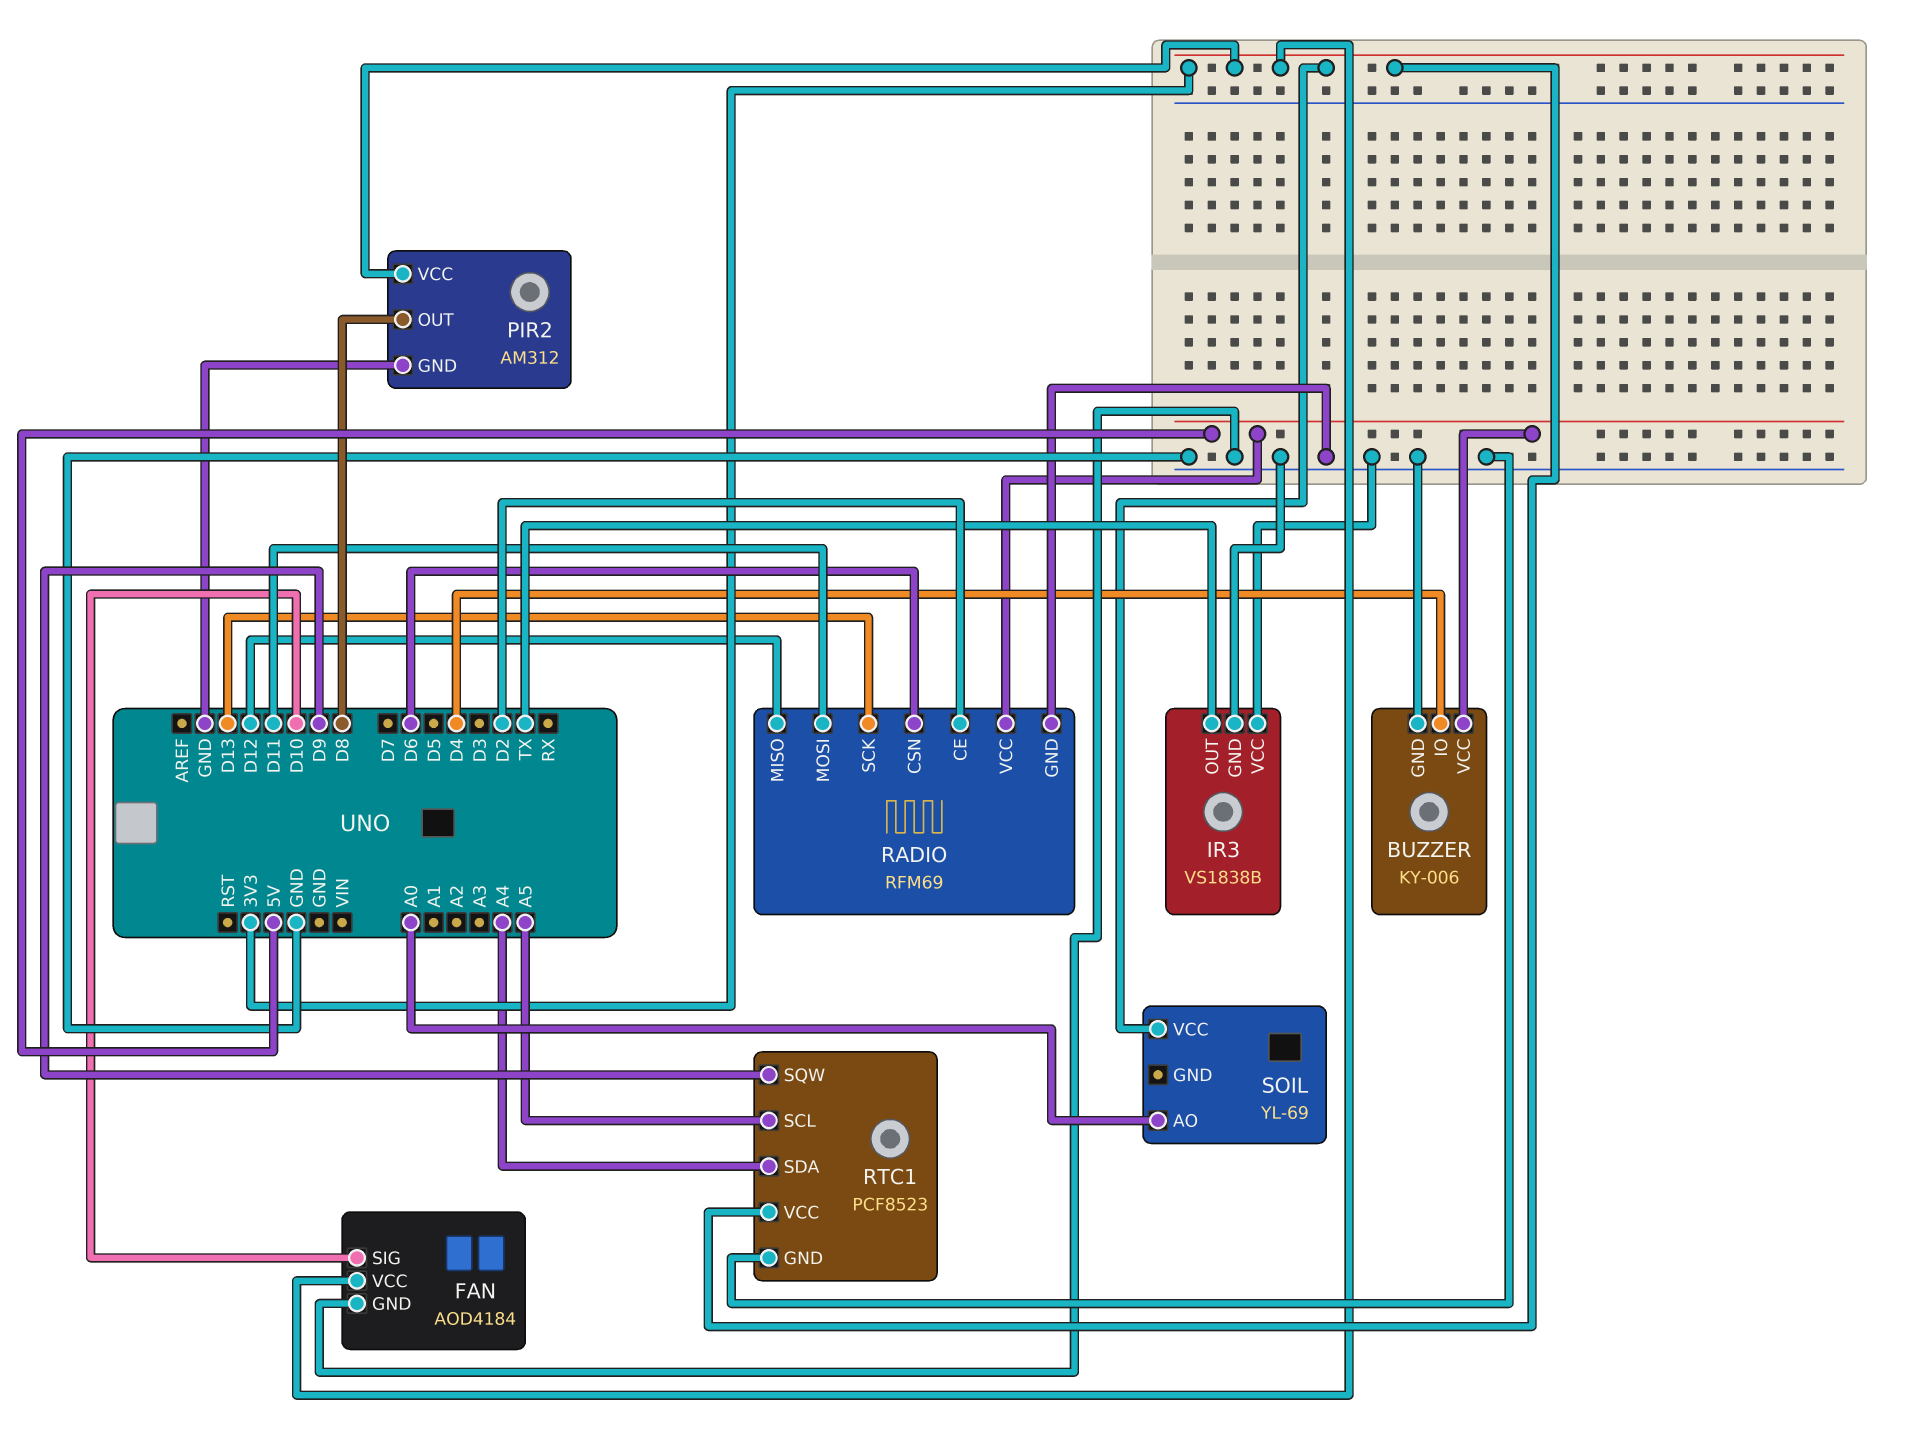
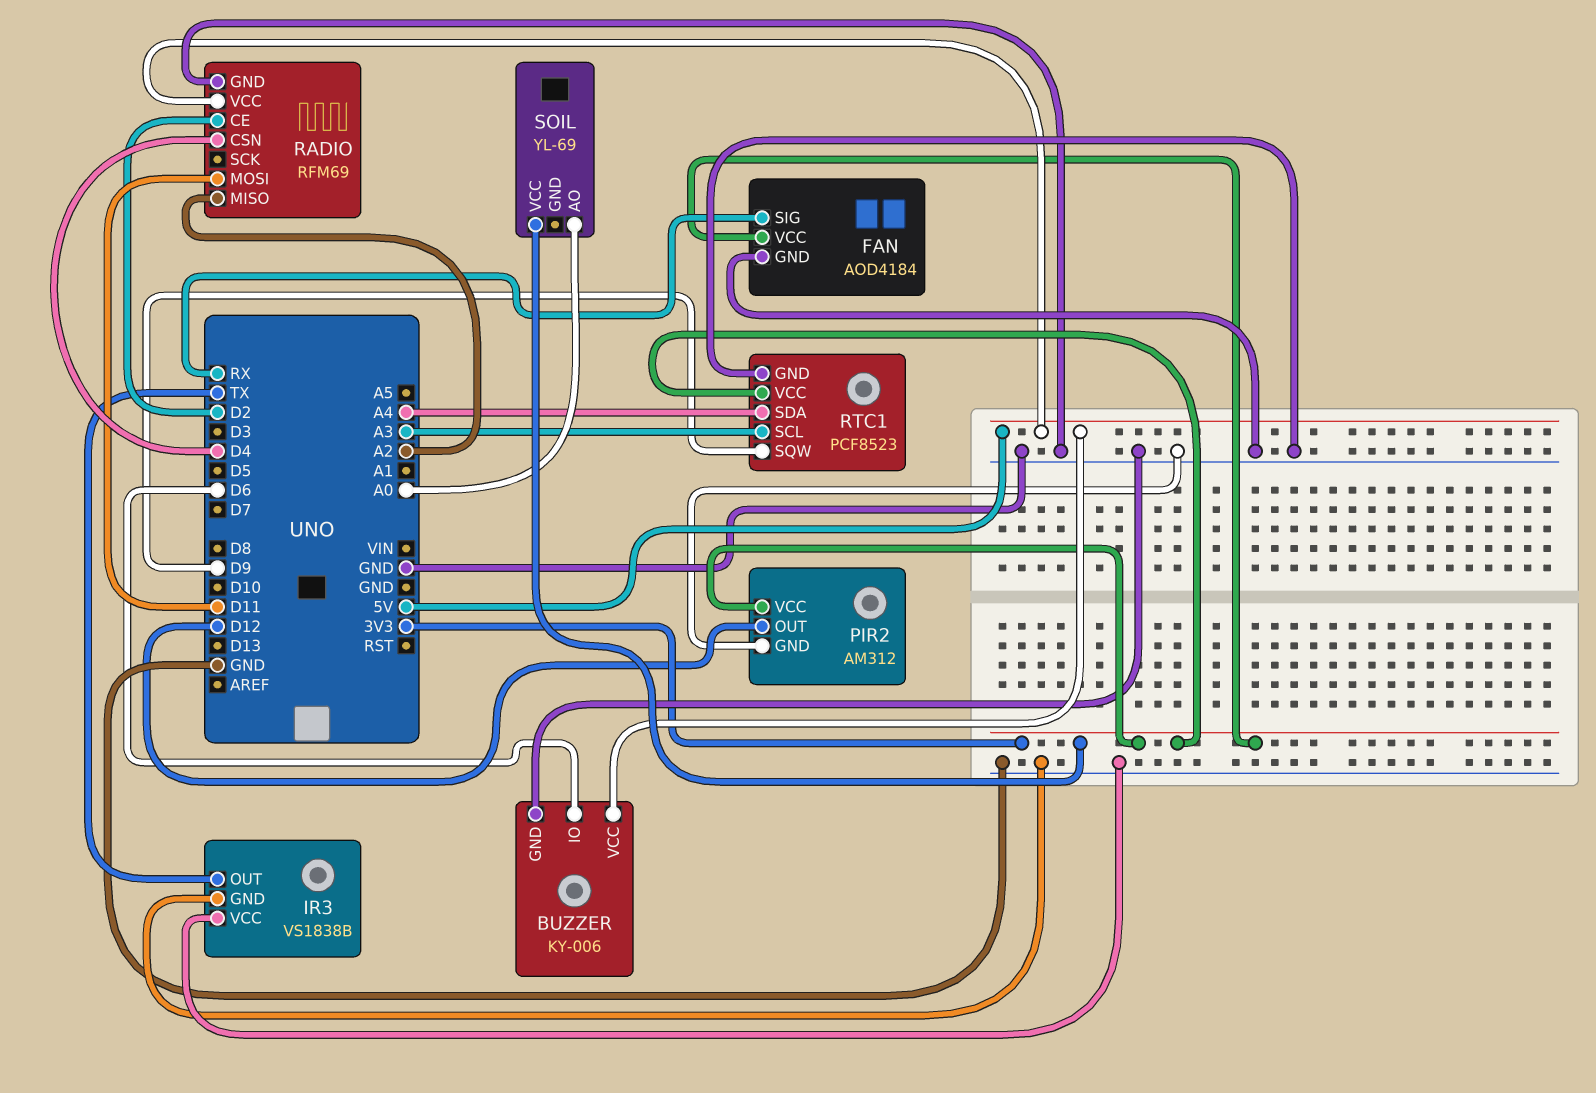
BUZZER pin IO: D4 -> D6
FAN pin SIG: D10 -> RX
PIR2 pin OUT: D8 -> D12
RADIO pin CSN: D6 -> D4
RADIO pin MISO: D12 -> A2
RADIO pin SCK: D13 -> none
RTC1 pin SCL: A5 -> A3

